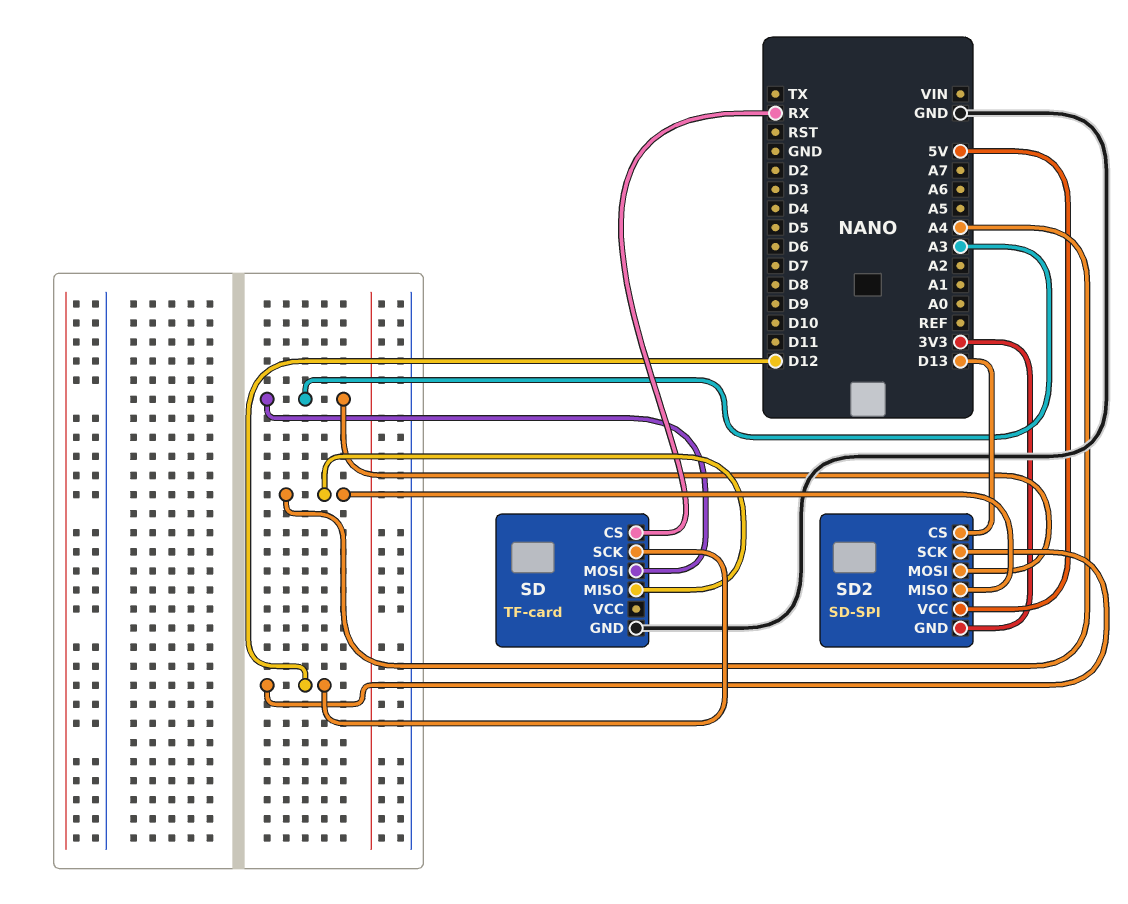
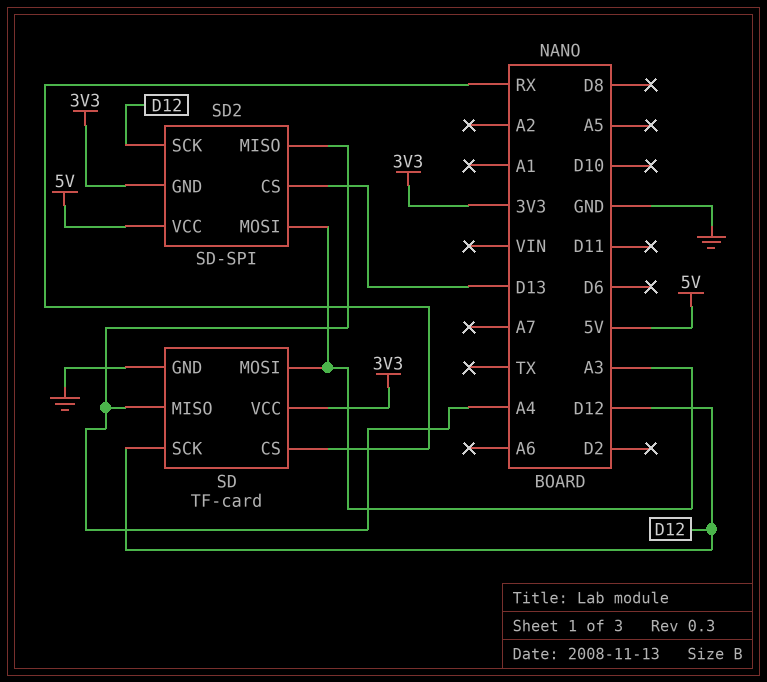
SD pin VCC: none -> 3V3

